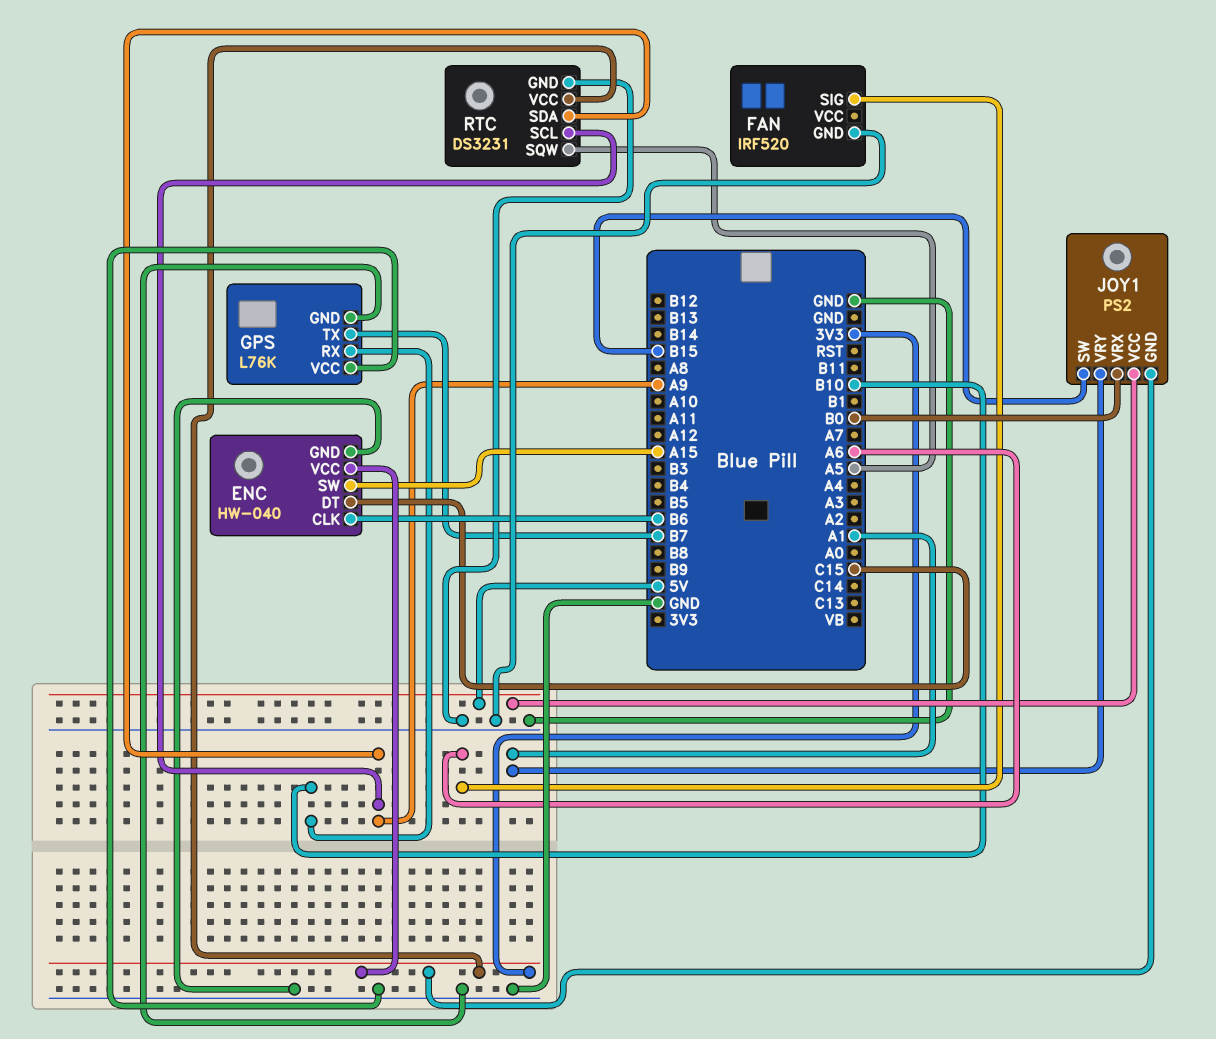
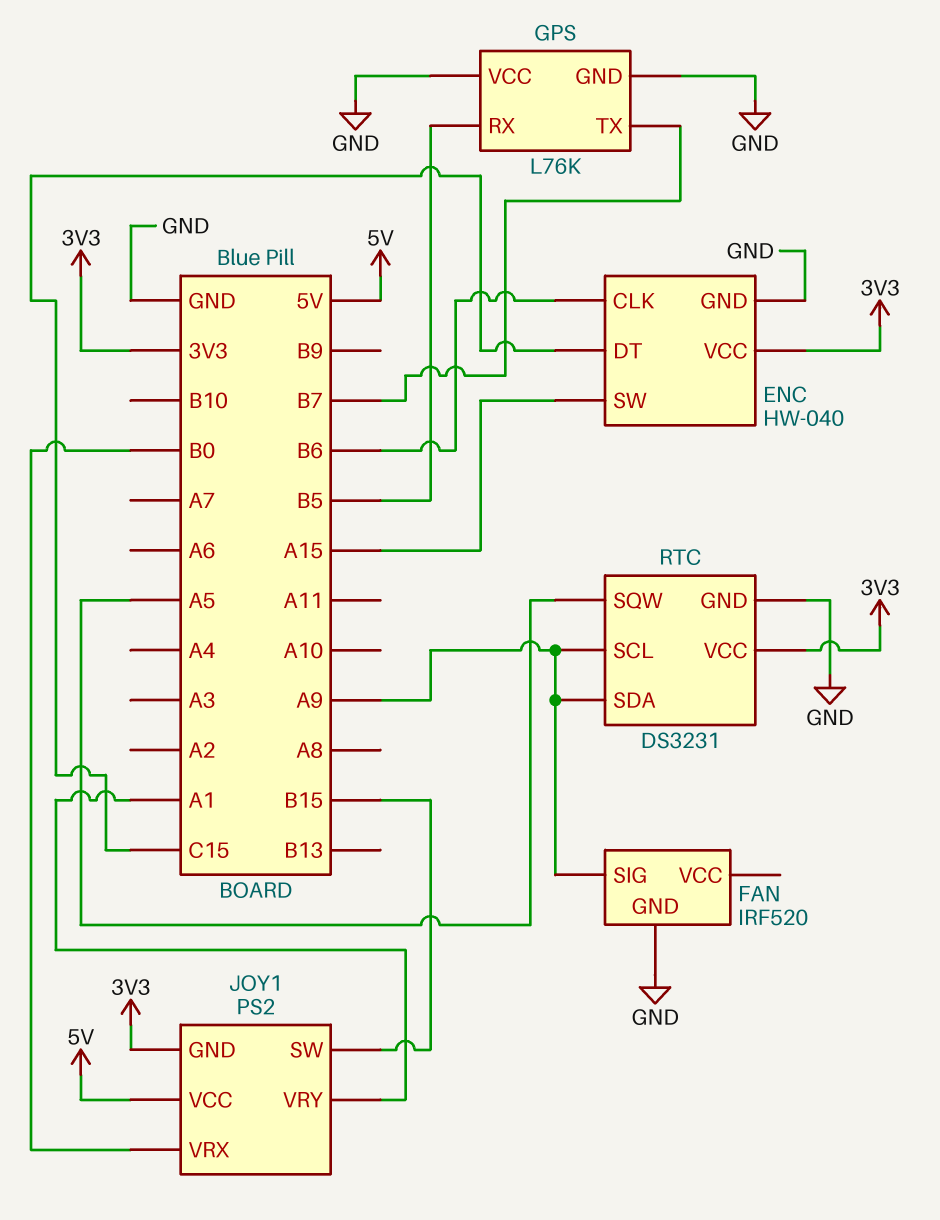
FAN pin SIG: A6 -> A9
GPS pin RX: B10 -> B5

